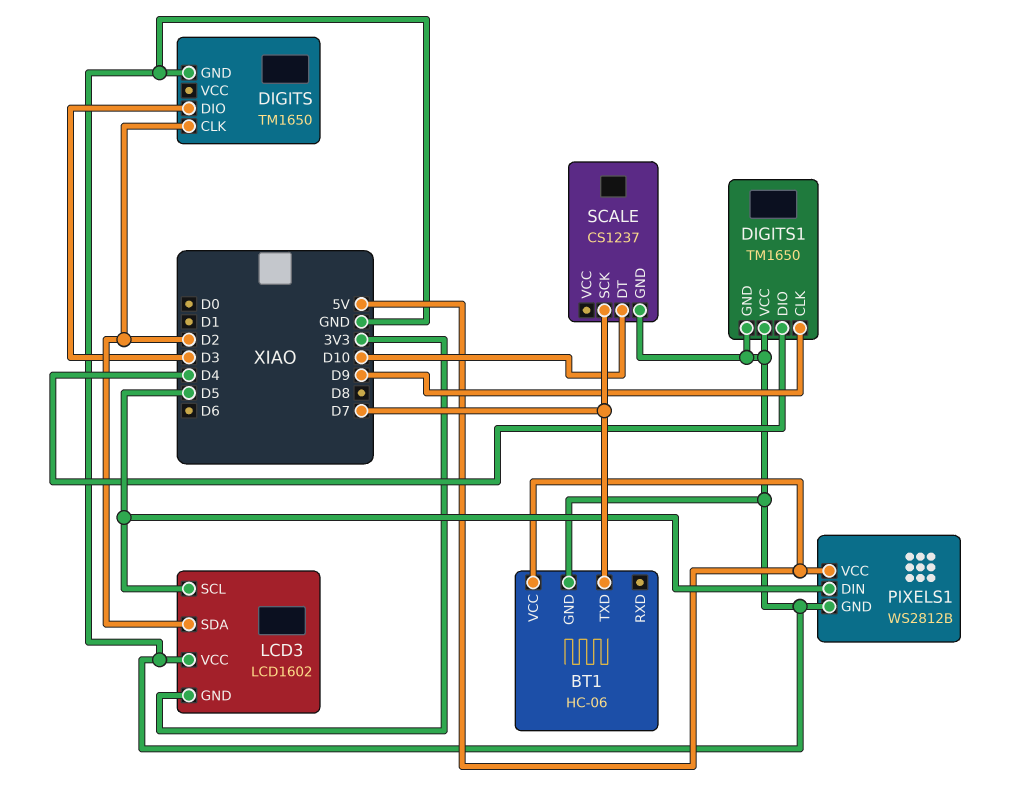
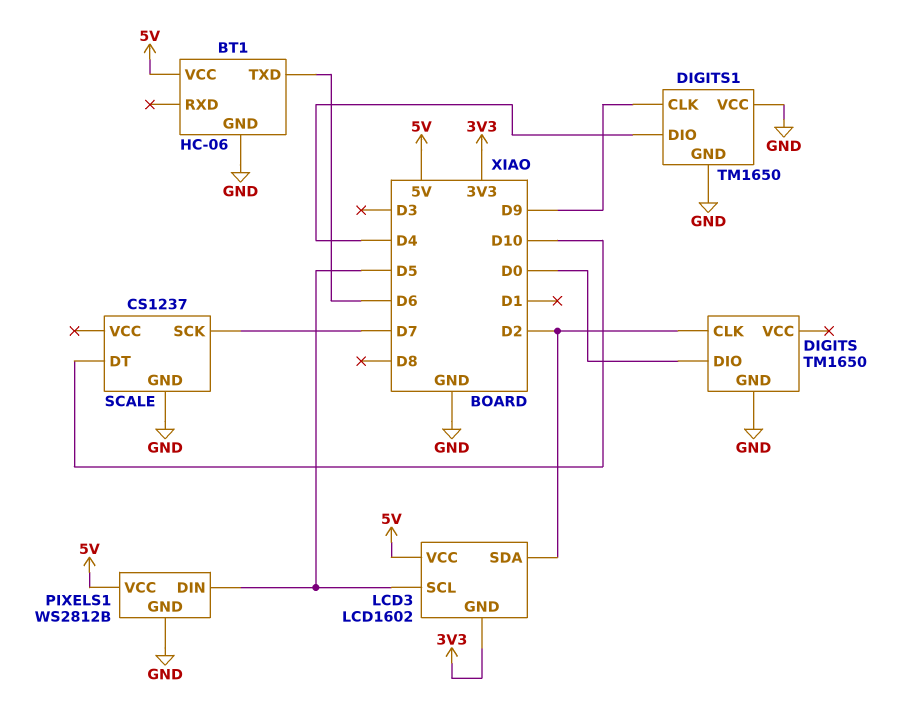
BT1 pin TXD: D7 -> D6
DIGITS pin DIO: D3 -> D0
LCD3 pin VCC: GND -> 5V

